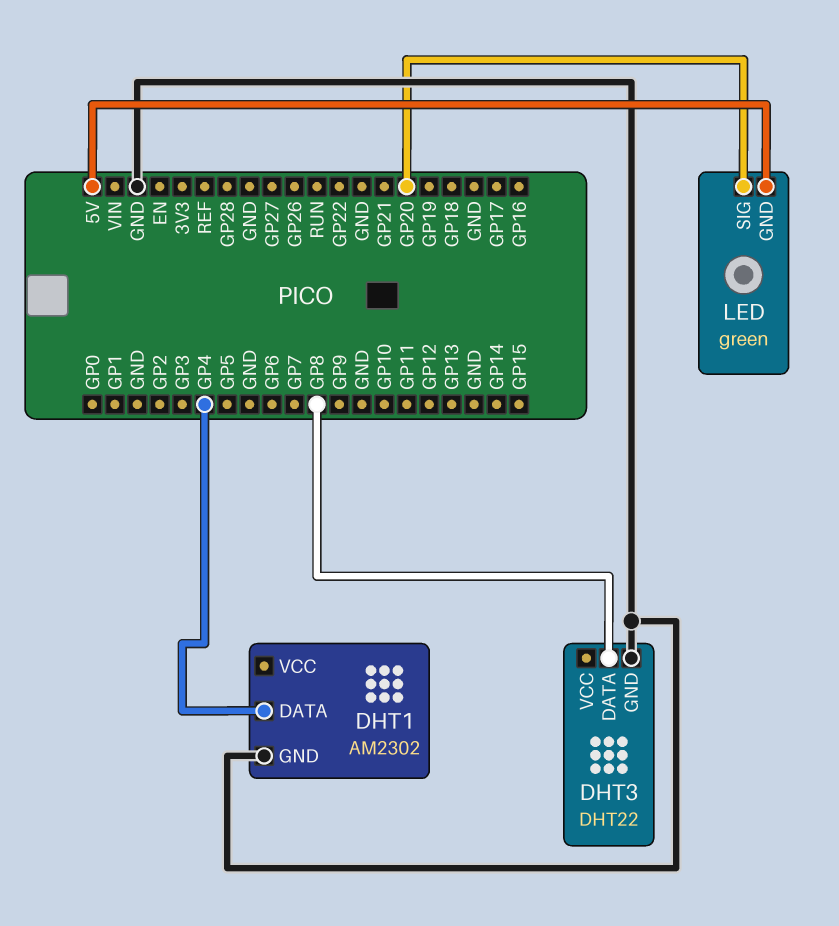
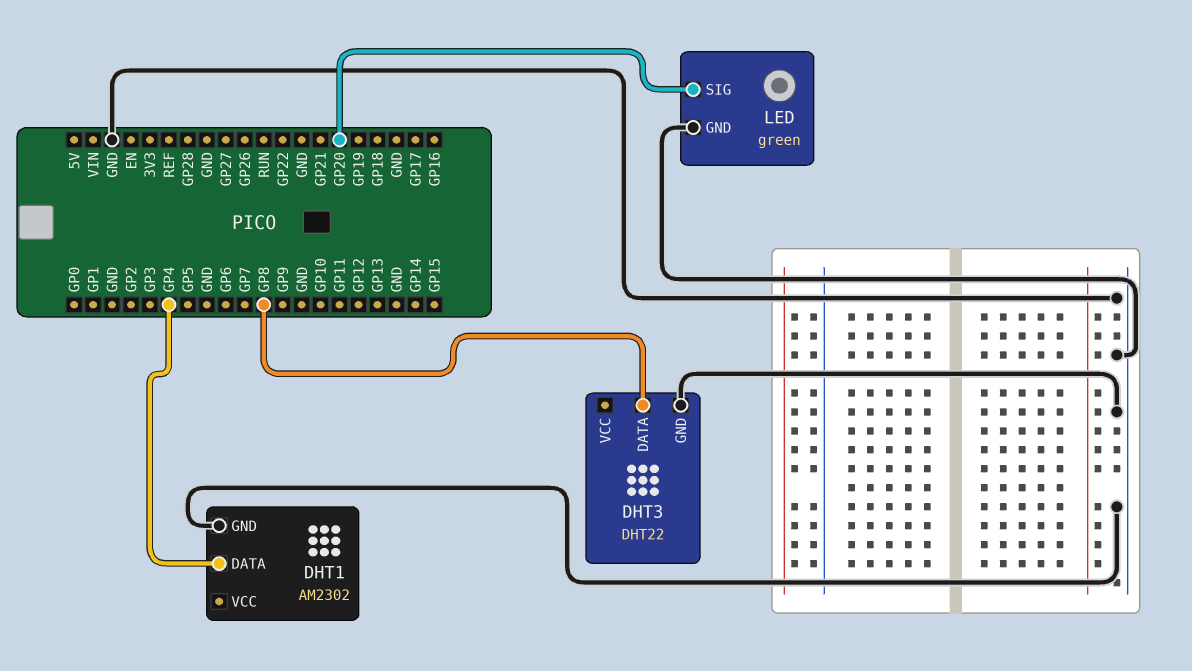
LED pin GND: 5V -> GND

